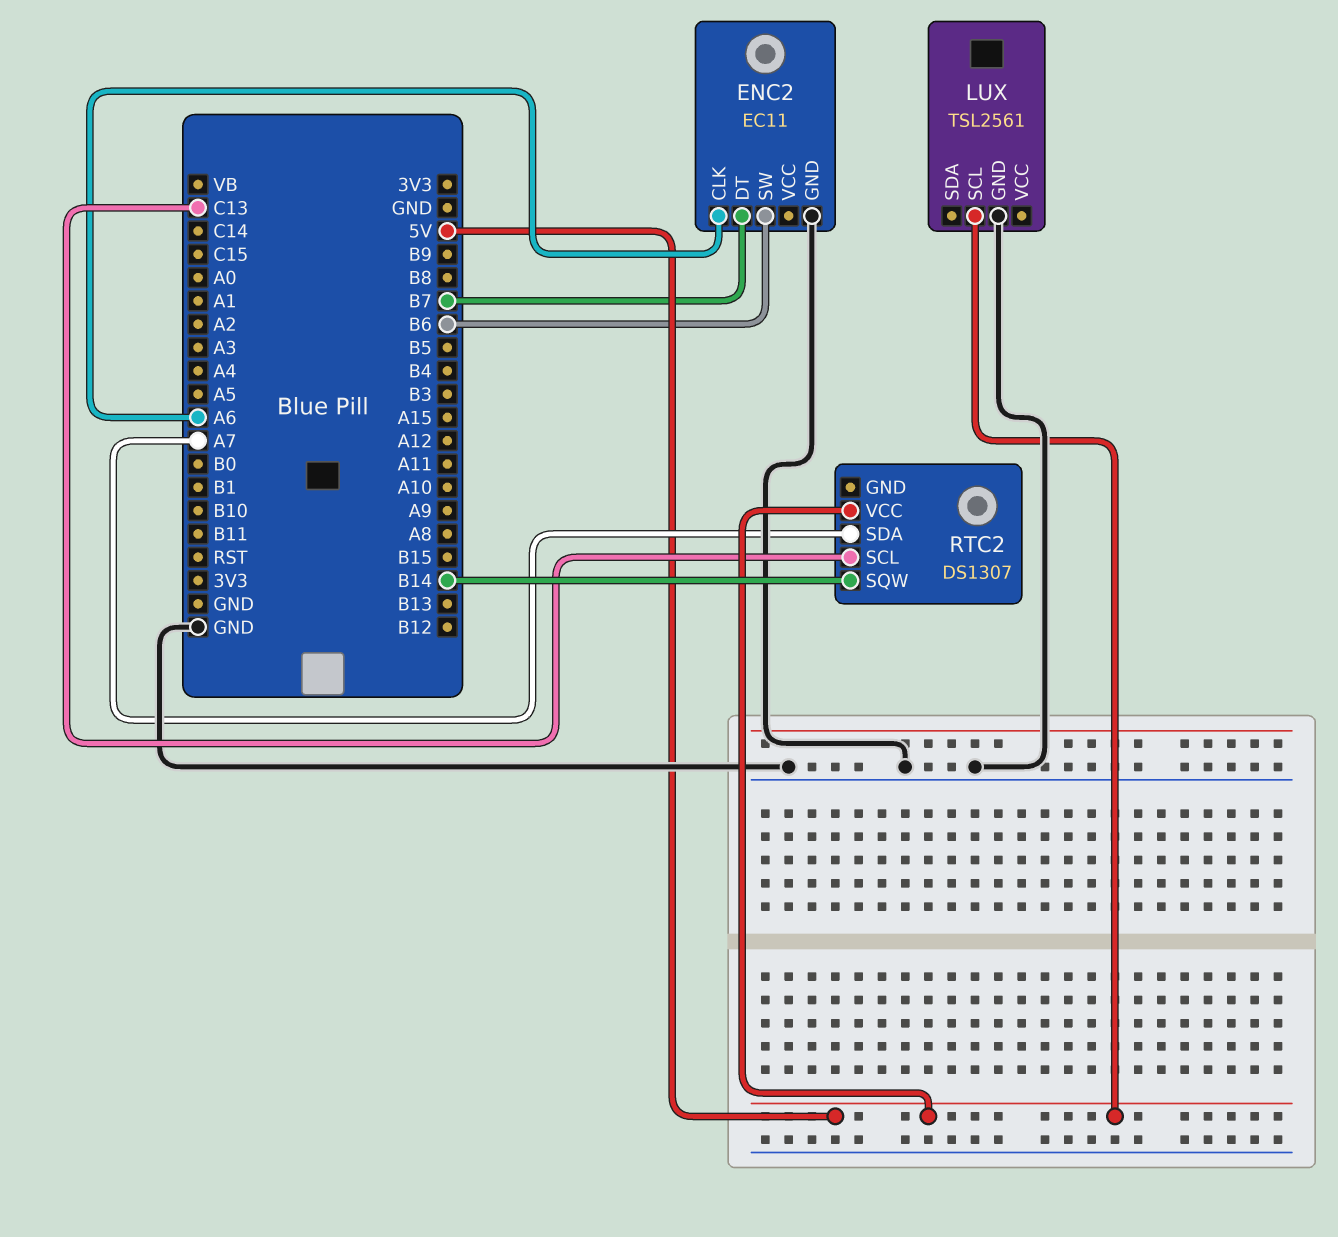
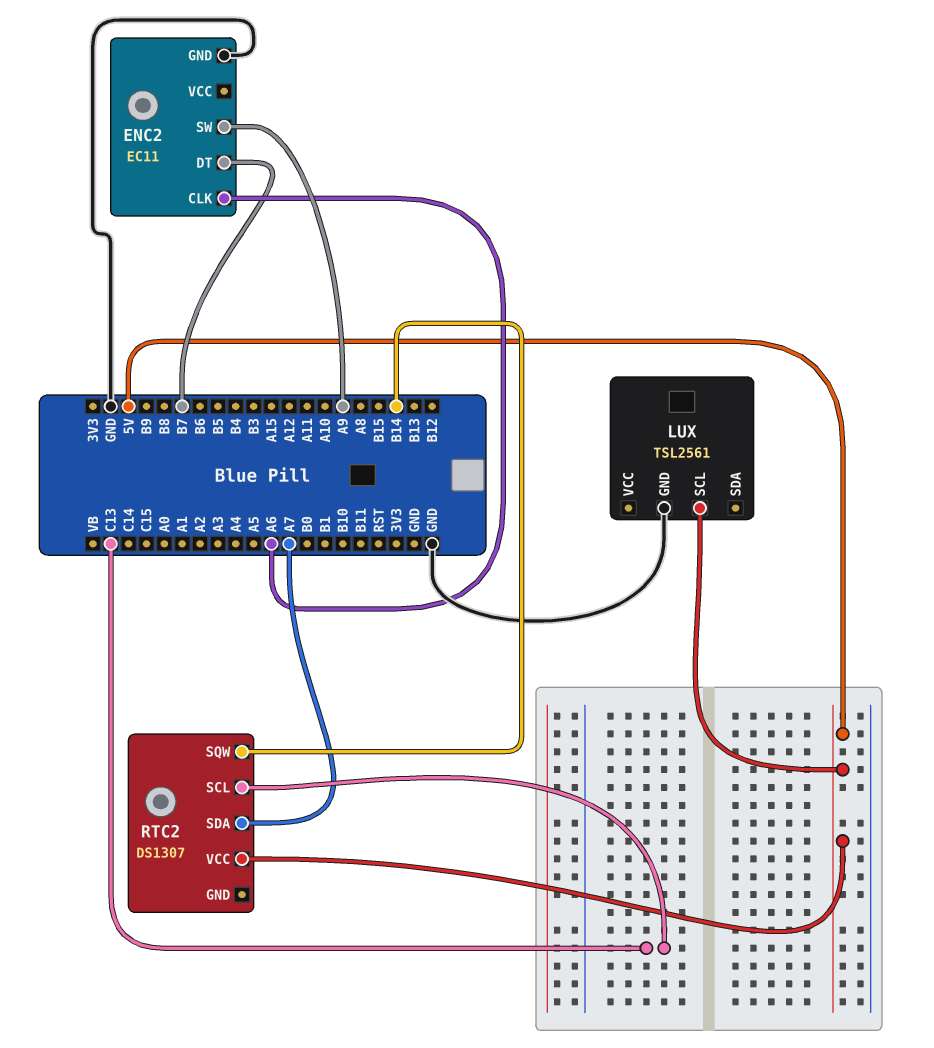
ENC2 pin SW: B6 -> A9

